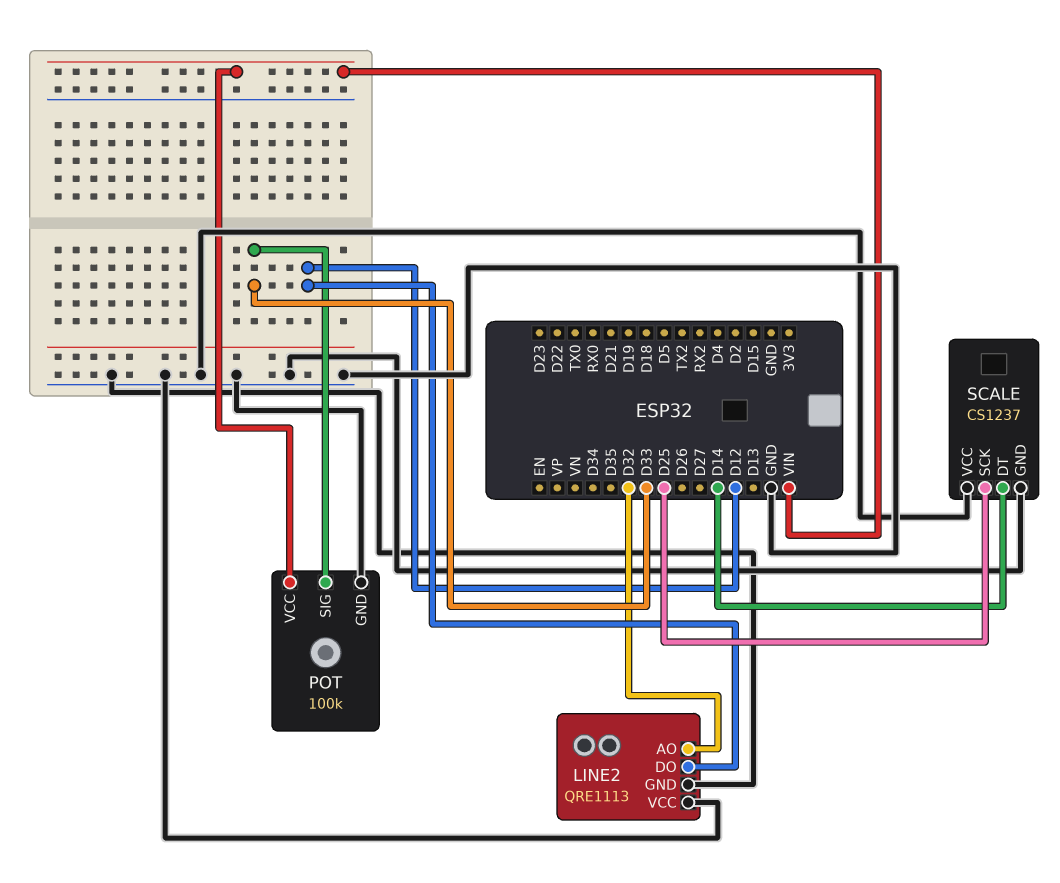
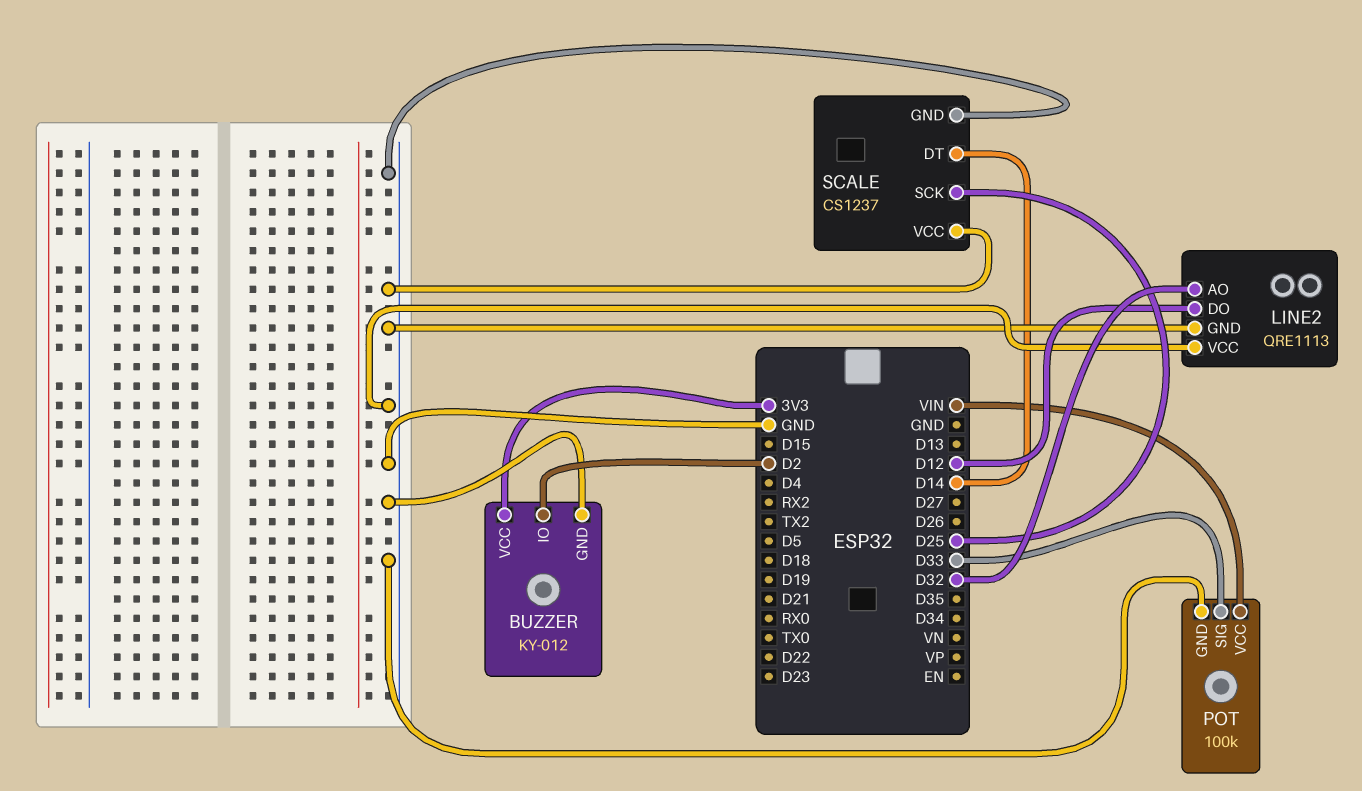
BUZZER: none -> KY-012
BUZZER pin GND: none -> GND
BUZZER pin IO: none -> D2
BUZZER pin VCC: none -> 3V3

